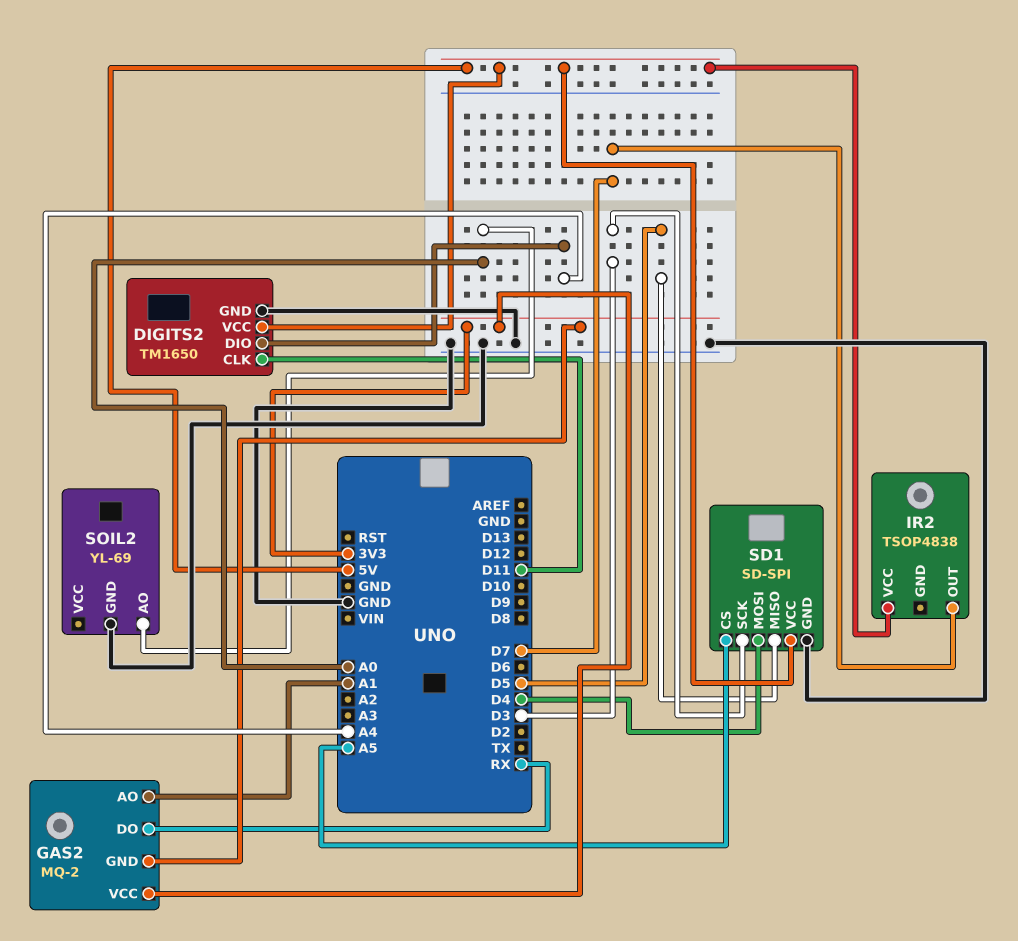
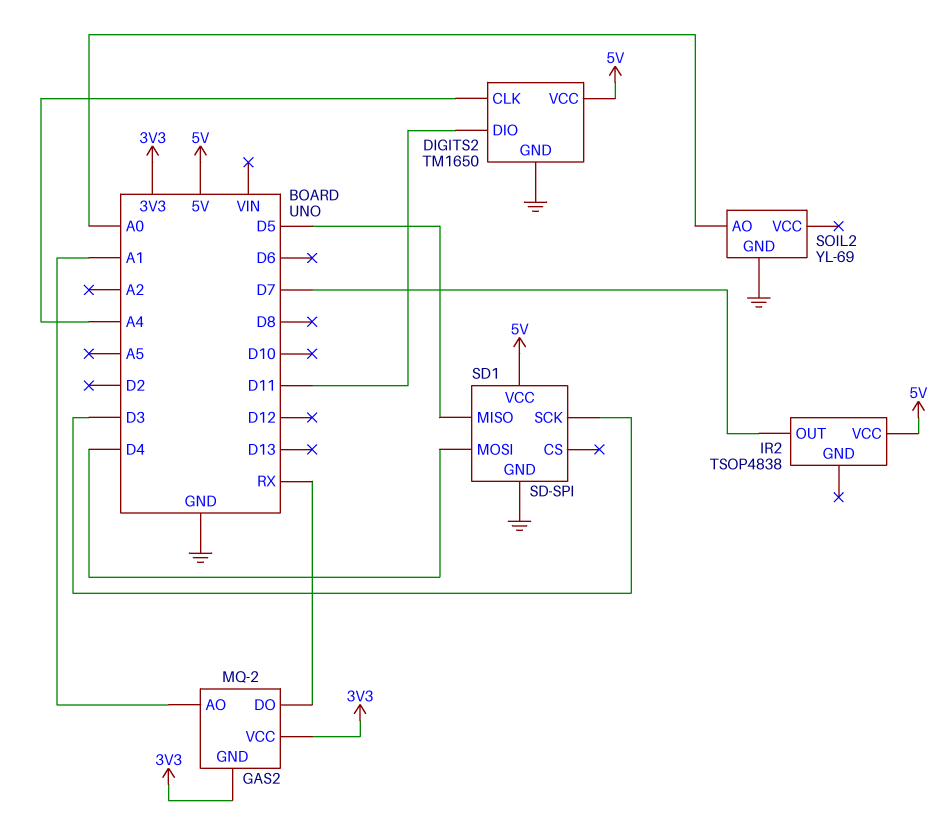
DIGITS2 pin CLK: D11 -> A4
DIGITS2 pin DIO: A4 -> D11
SD1 pin CS: A5 -> none

